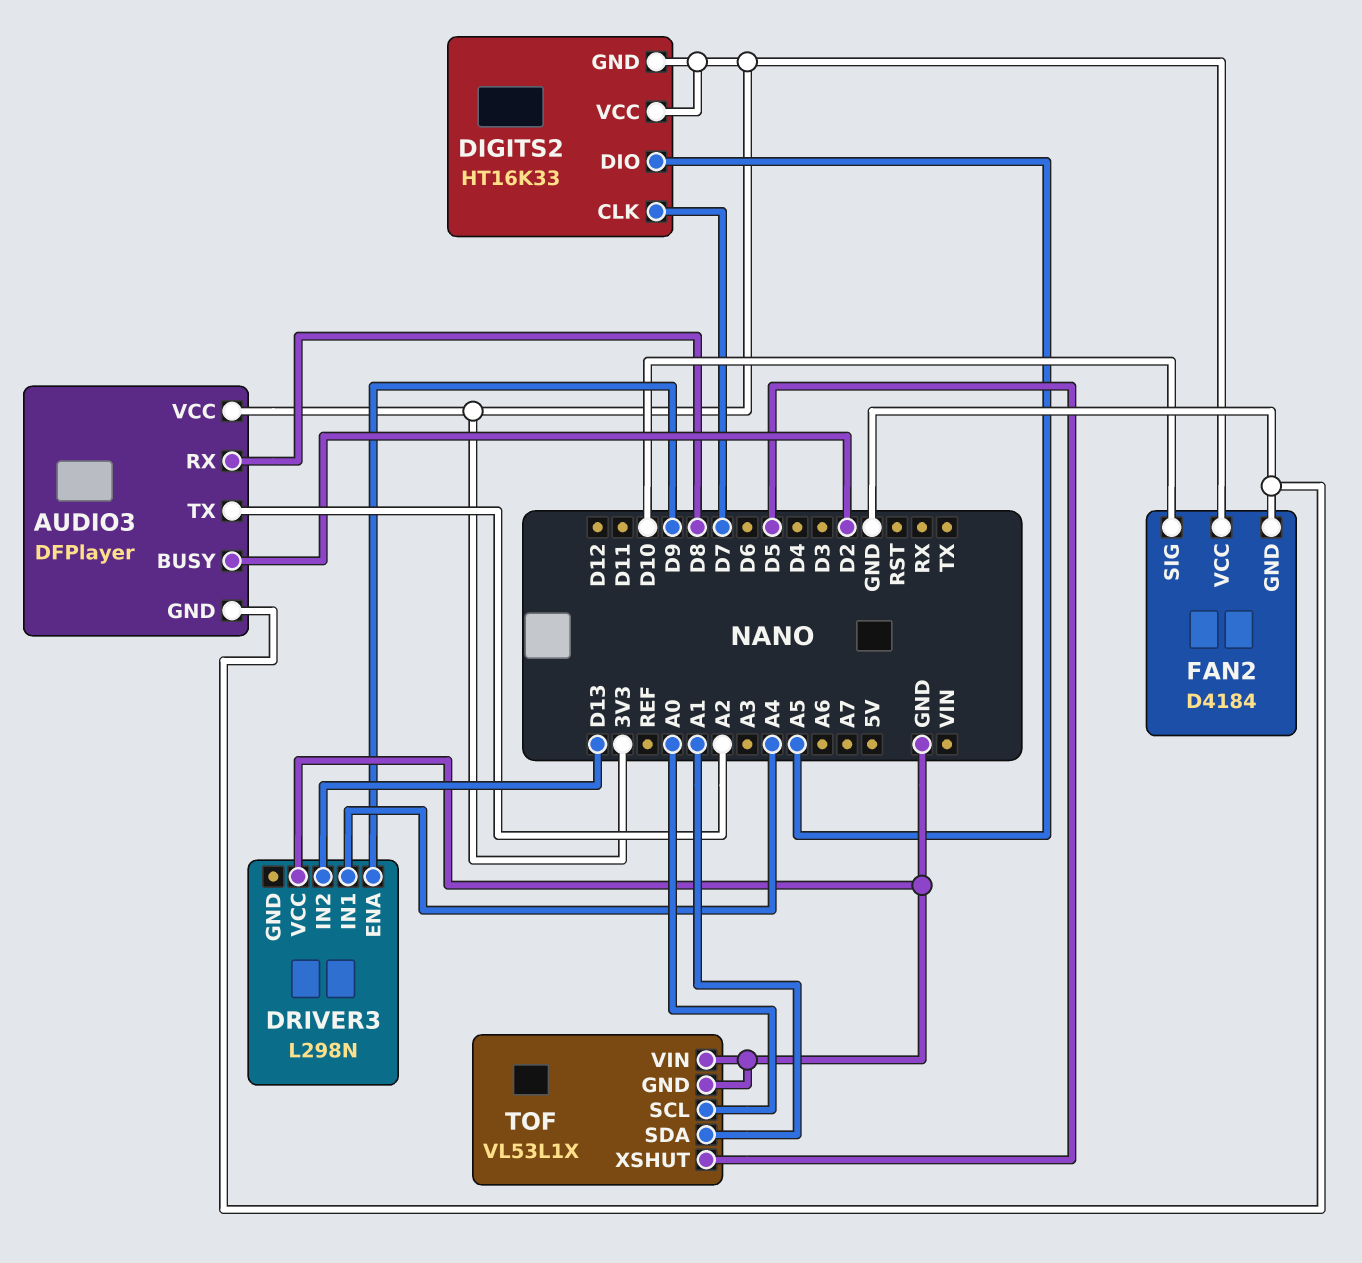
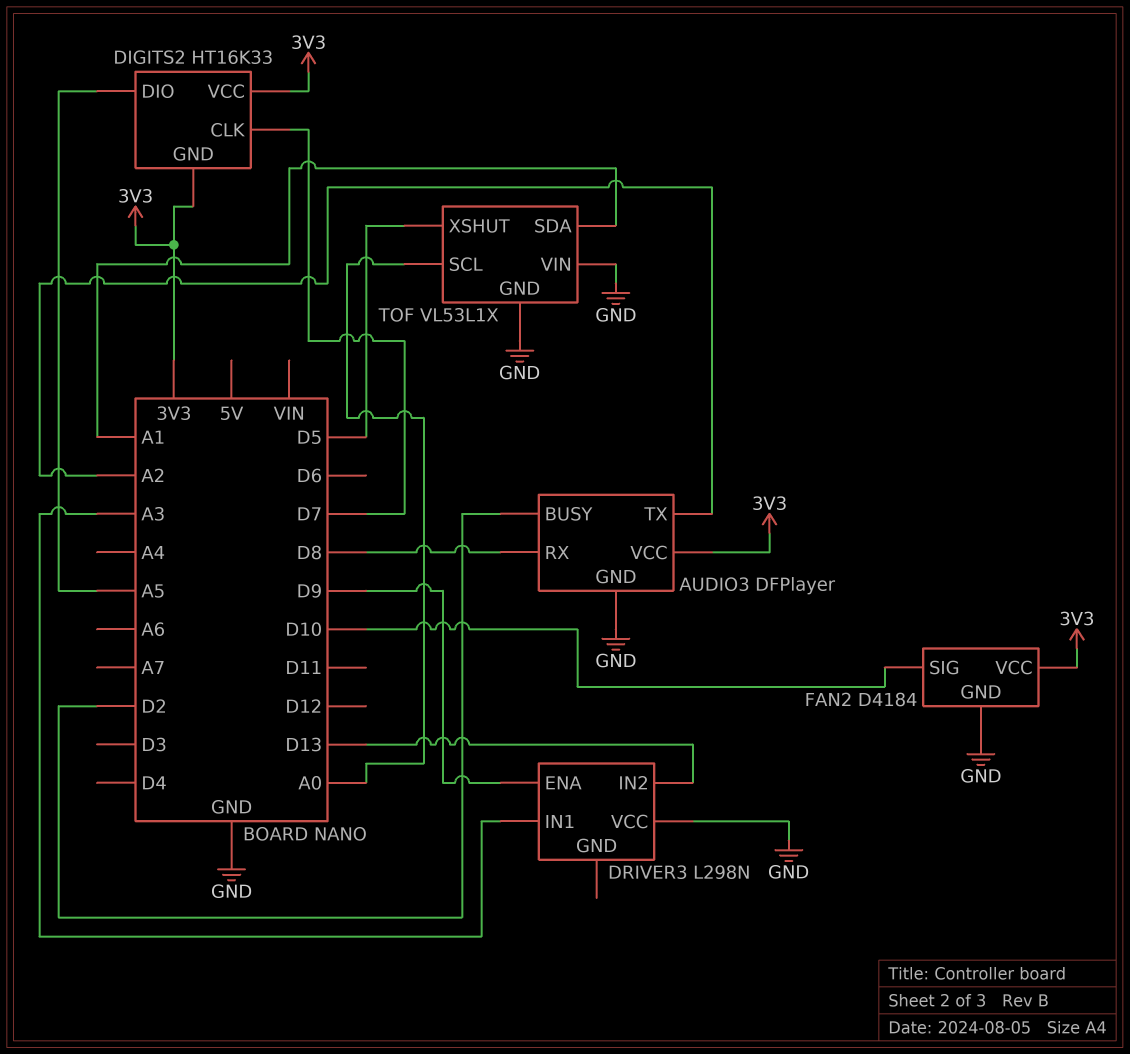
DRIVER3 pin IN1: A4 -> A3

